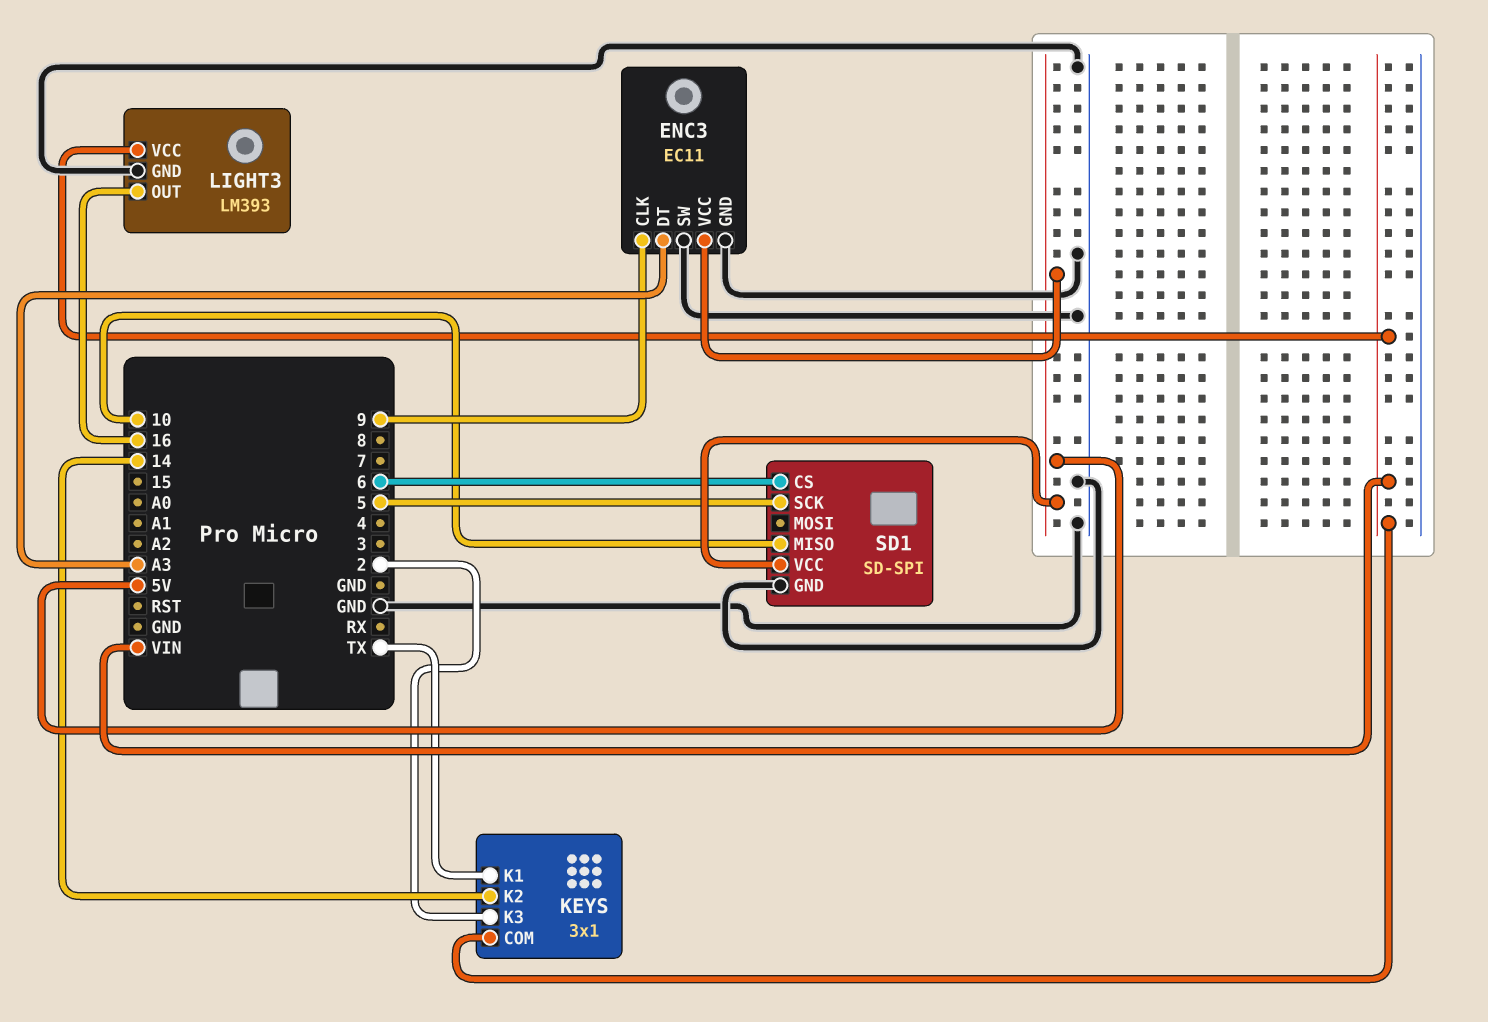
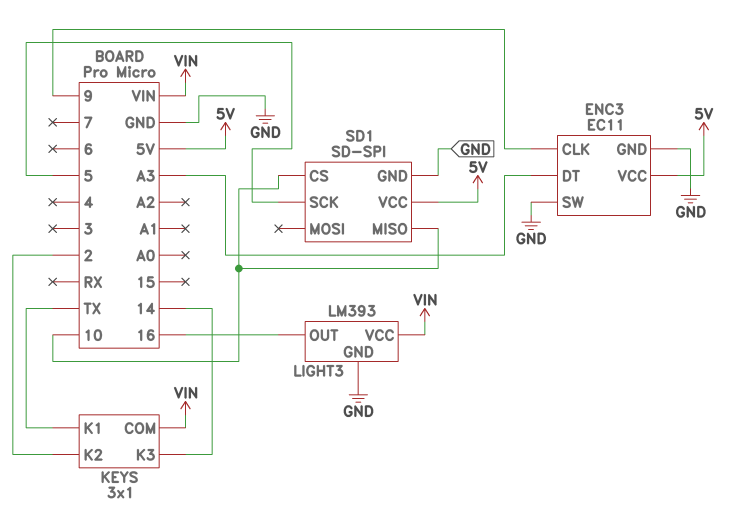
KEYS pin K2: 14 -> 2
KEYS pin K3: 2 -> 14
SD1 pin CS: 6 -> 10

